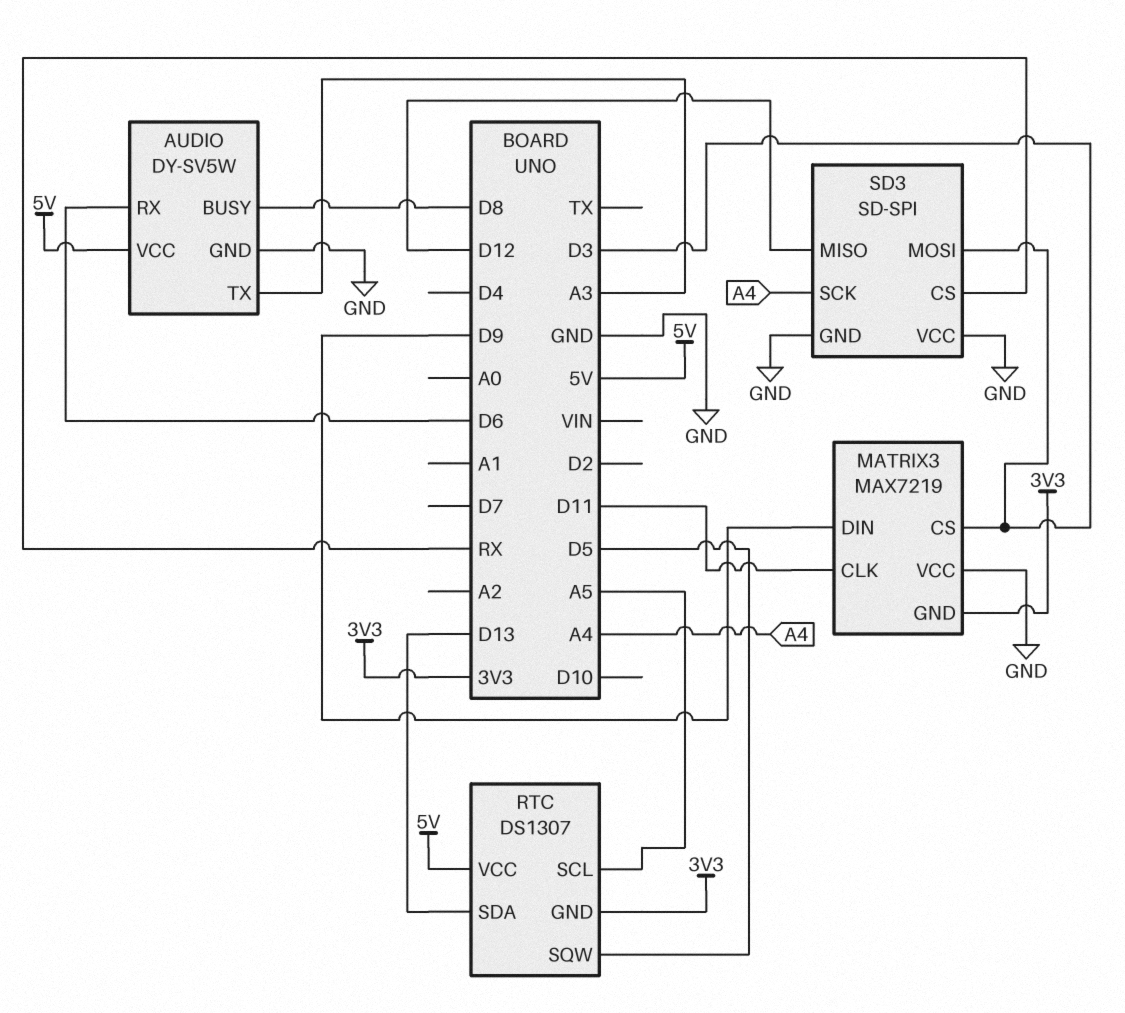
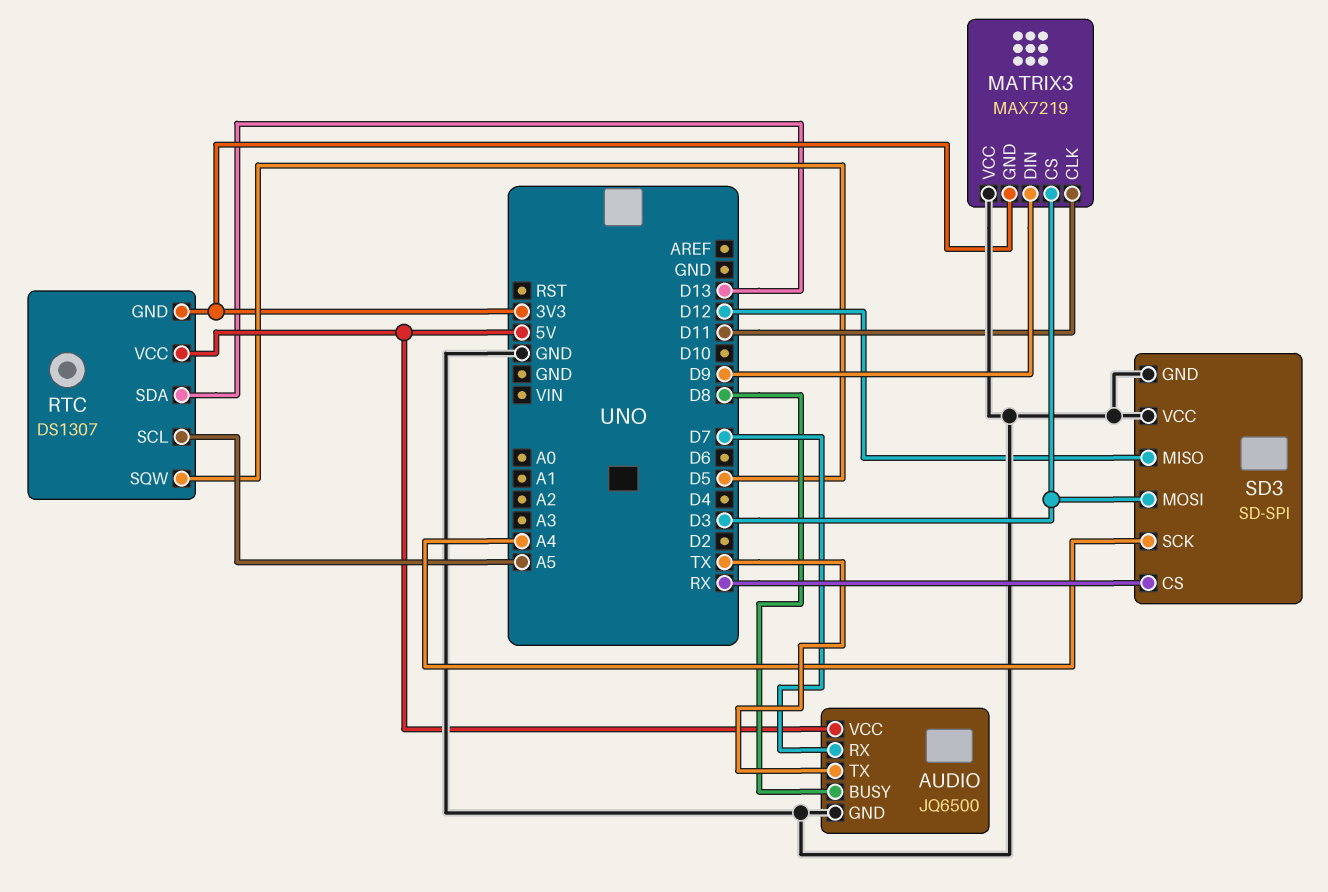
AUDIO: DY-SV5W -> JQ6500
AUDIO pin RX: D6 -> D7
AUDIO pin TX: A3 -> TX

